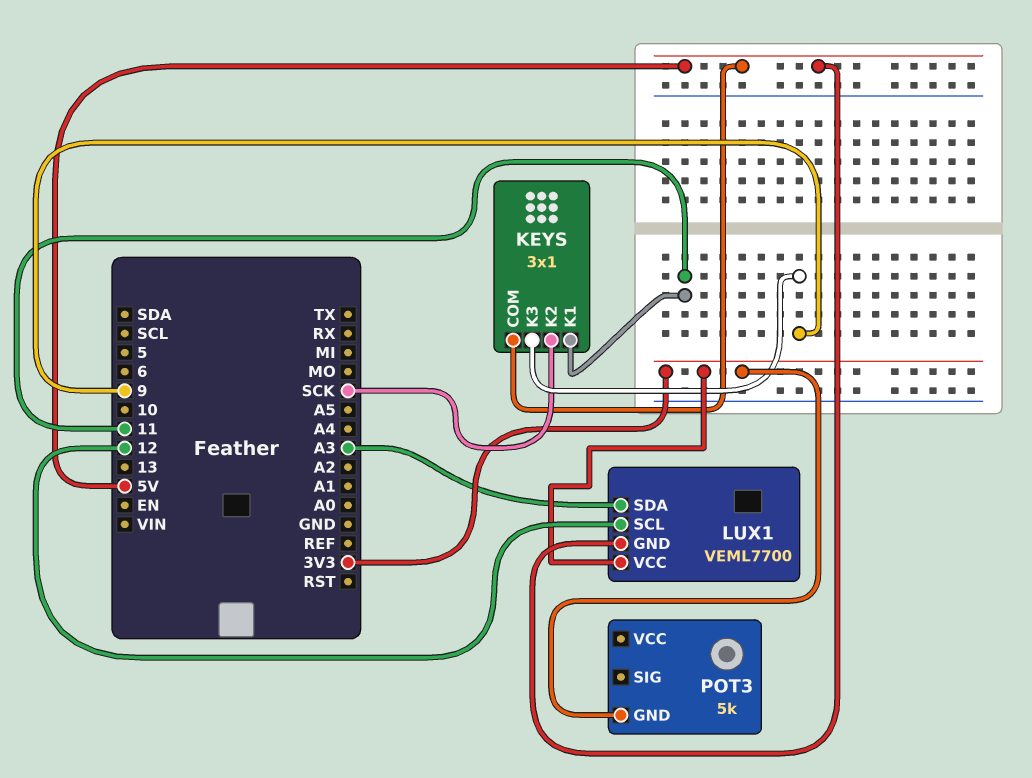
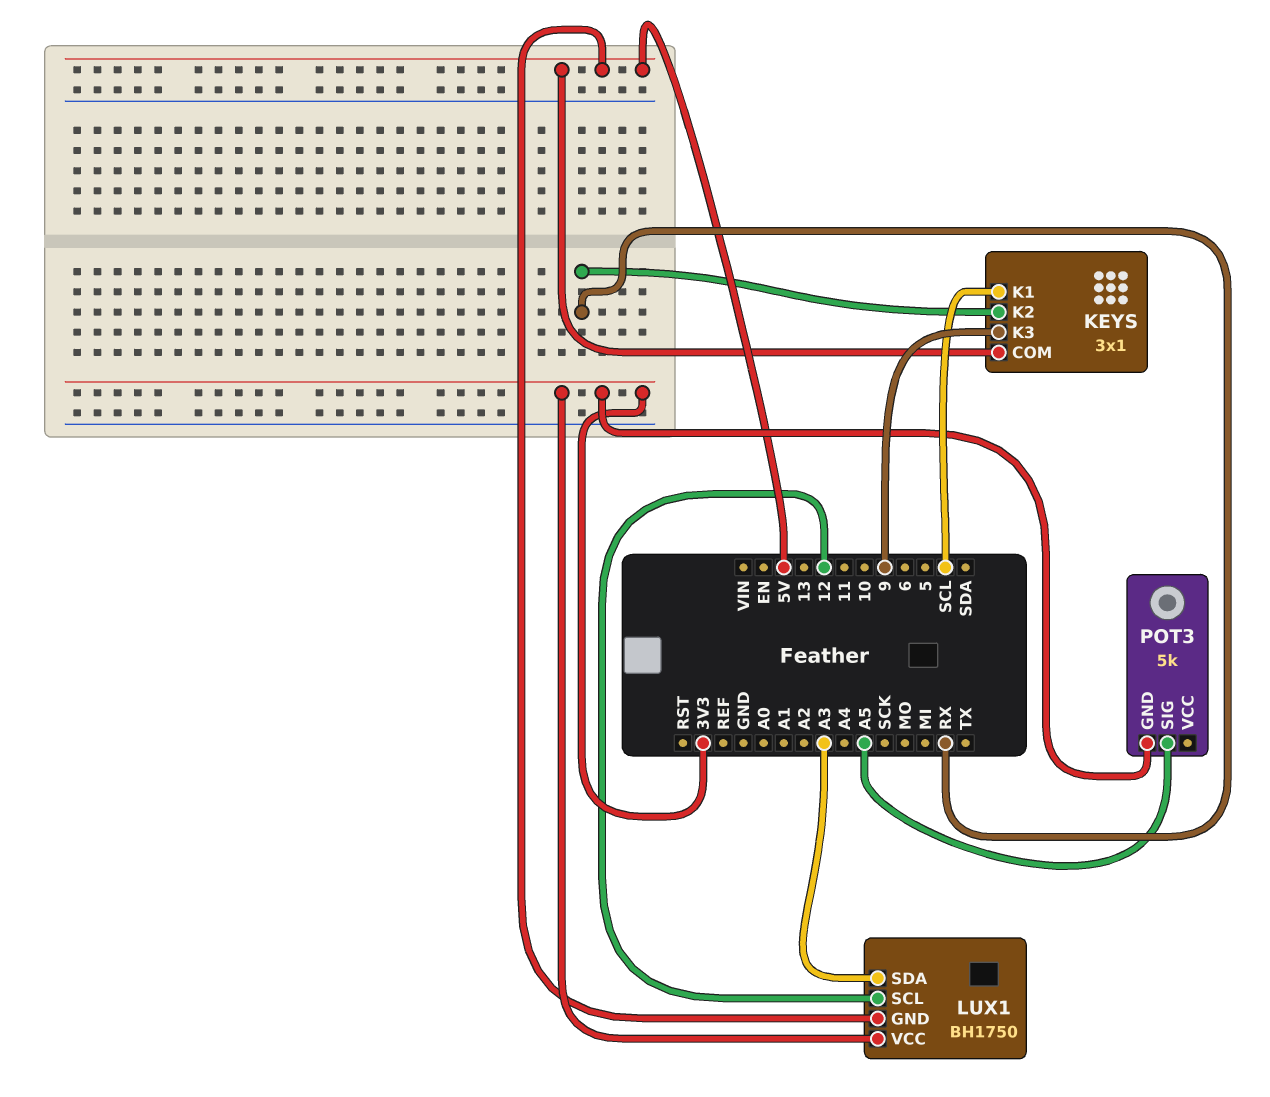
KEYS pin K1: 11 -> SCL
KEYS pin K2: SCK -> RX
LUX1: VEML7700 -> BH1750
POT3 pin SIG: none -> A5

